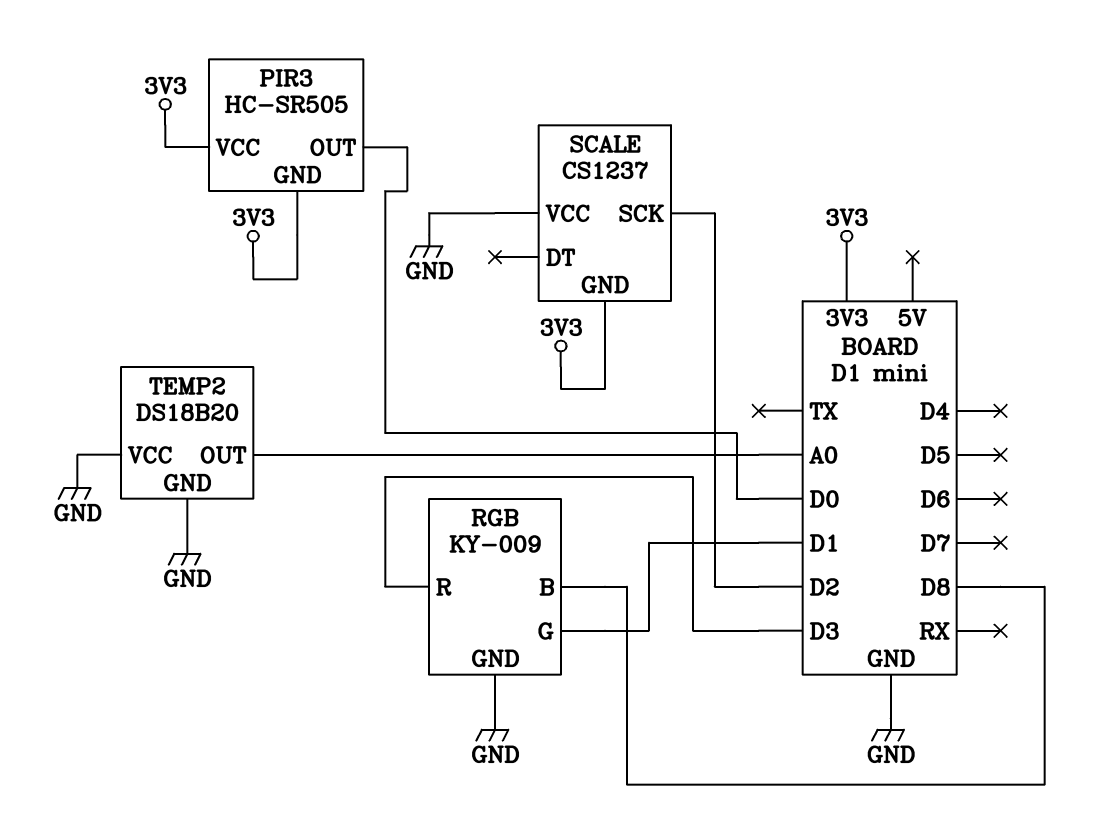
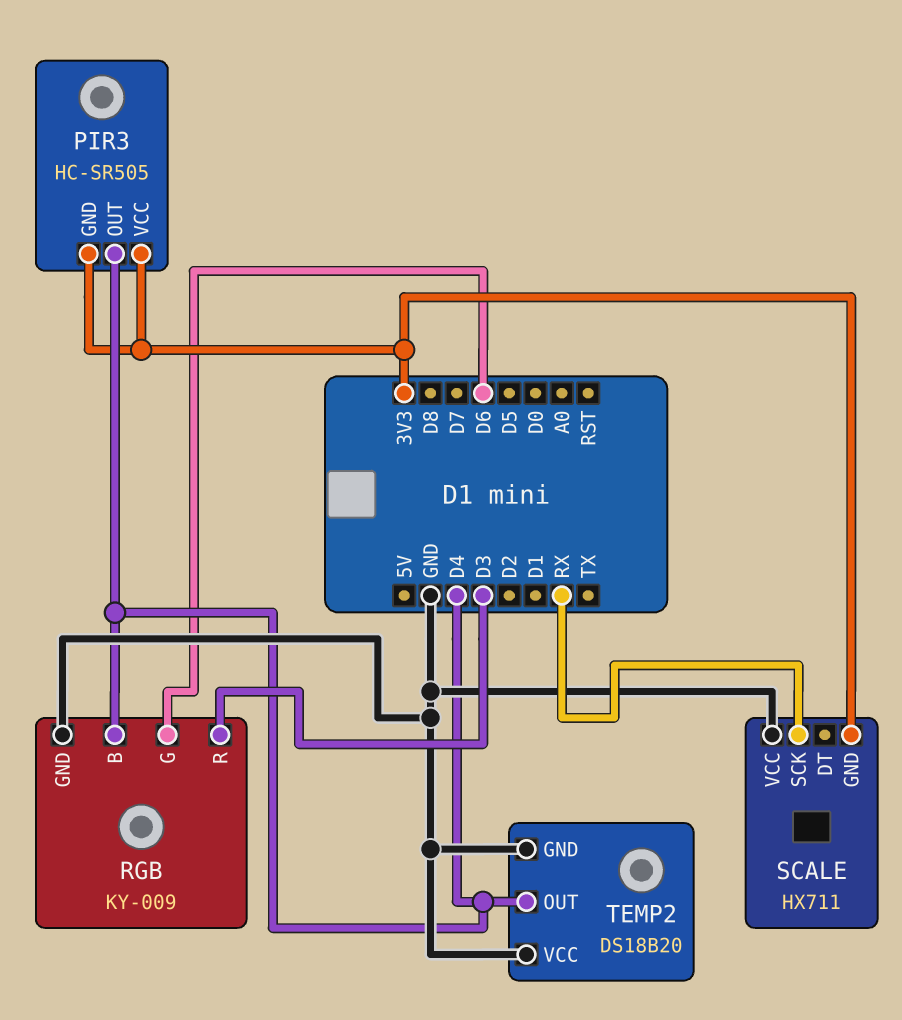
PIR3 pin OUT: D0 -> D4
RGB pin B: D8 -> D4
RGB pin G: D1 -> D6
SCALE: CS1237 -> HX711
SCALE pin SCK: D2 -> RX
TEMP2 pin OUT: A0 -> D4

